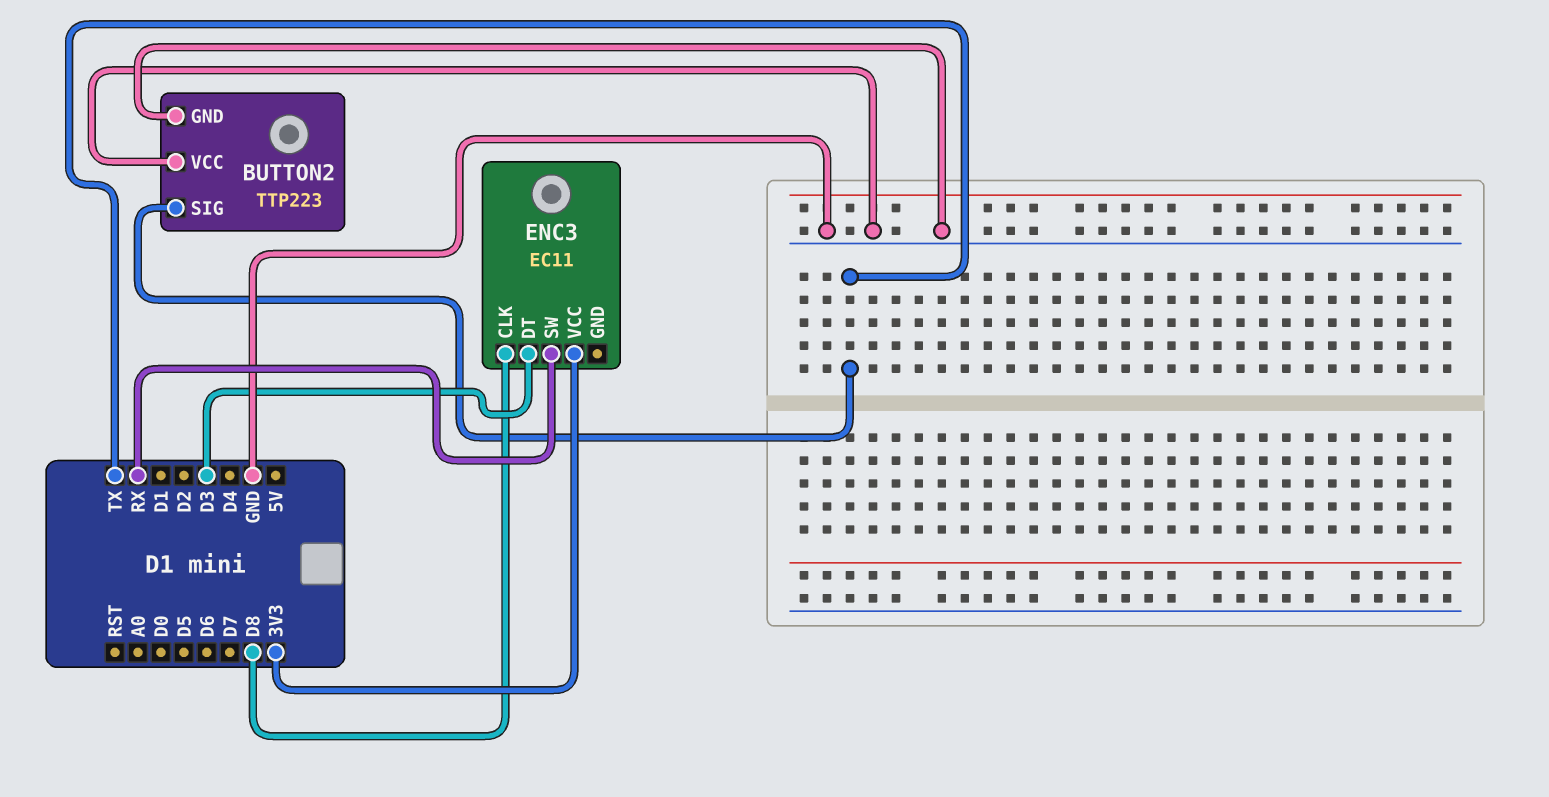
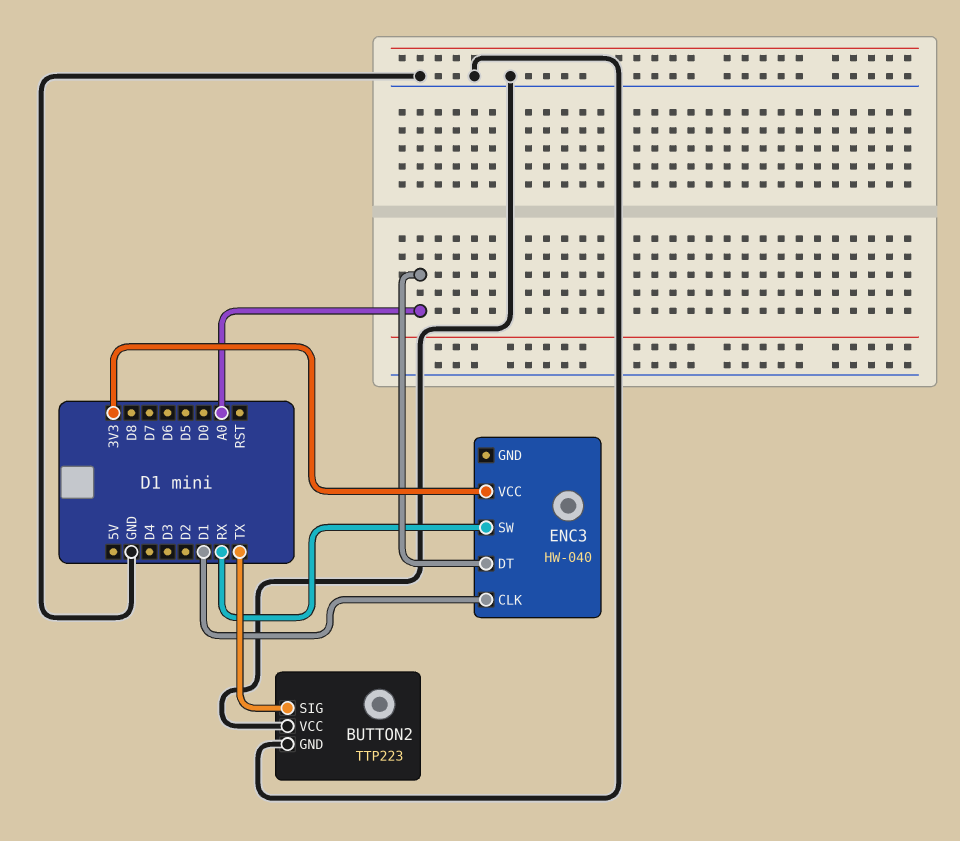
ENC3: EC11 -> HW-040
ENC3 pin CLK: D8 -> D1
ENC3 pin DT: D3 -> A0

